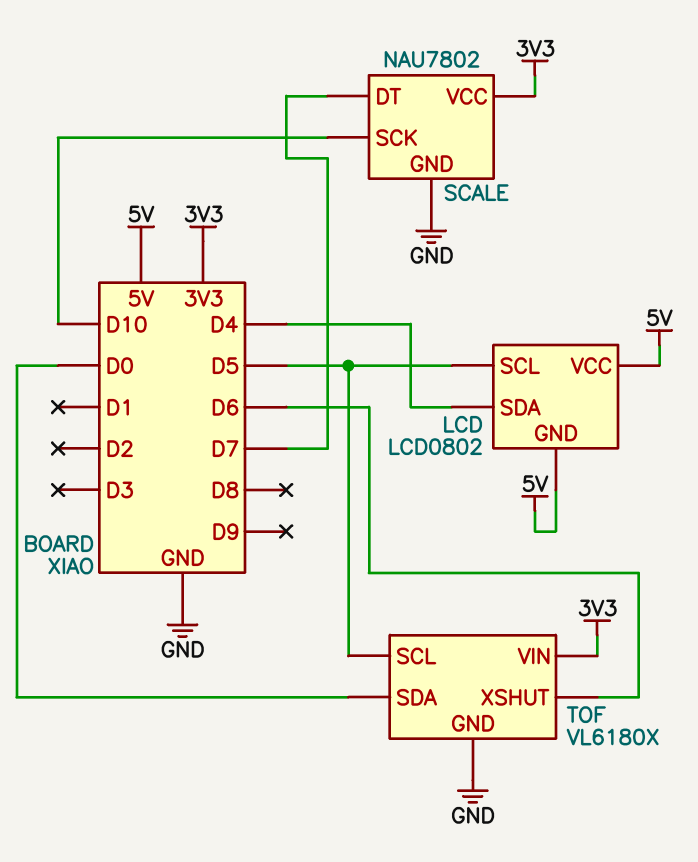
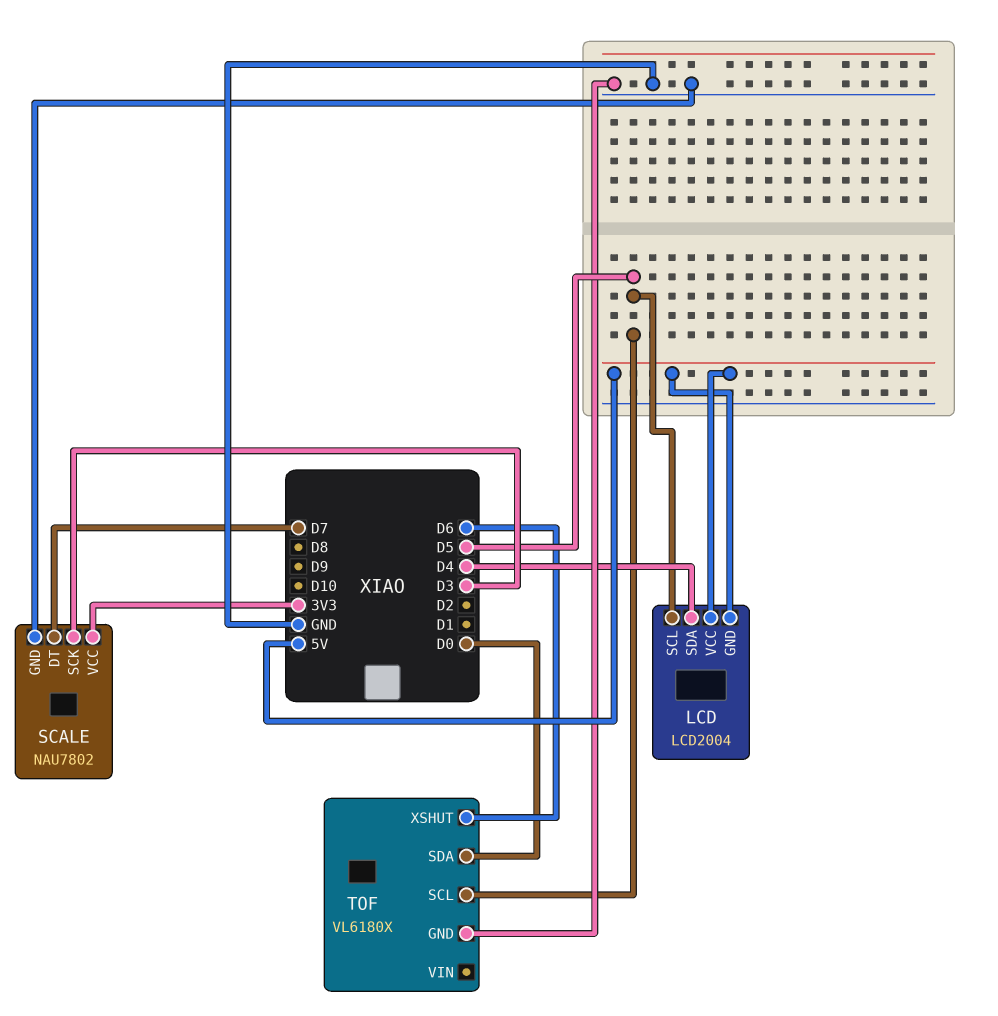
LCD: LCD0802 -> LCD2004
SCALE pin SCK: D10 -> D3
TOF pin VIN: 3V3 -> none

